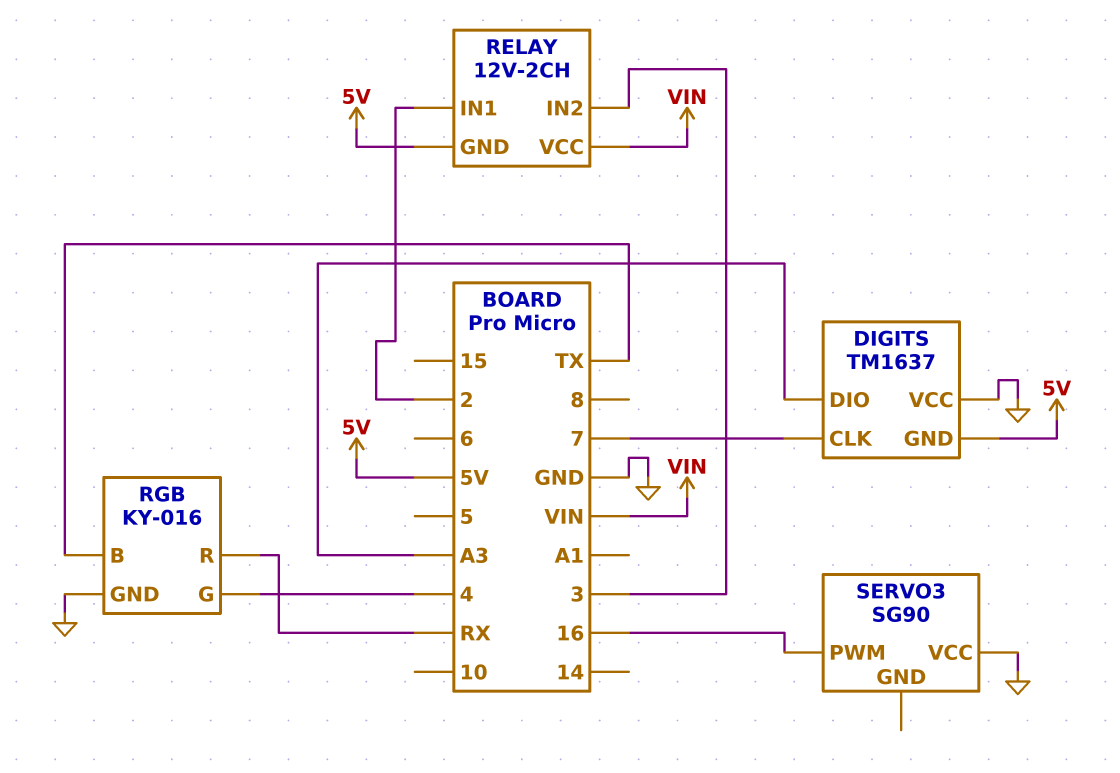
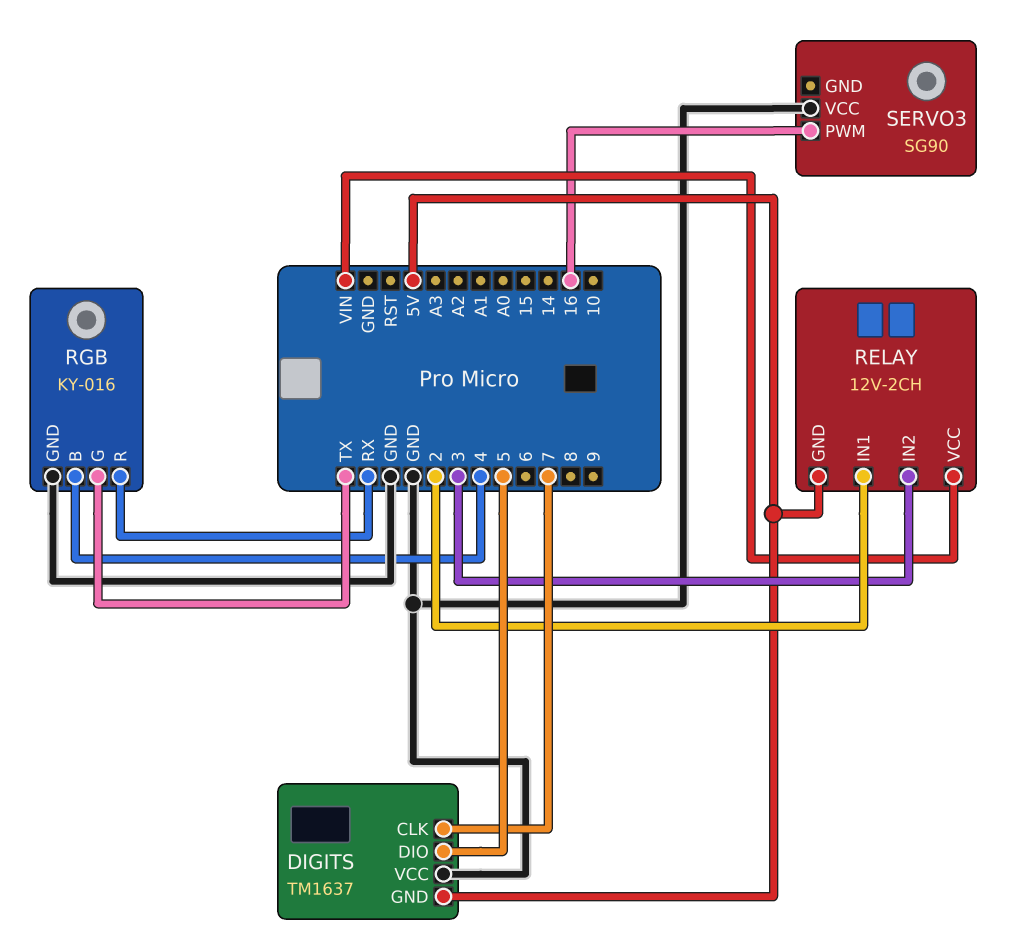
DIGITS pin DIO: A3 -> 5
RGB pin B: TX -> 4
RGB pin G: 4 -> TX

